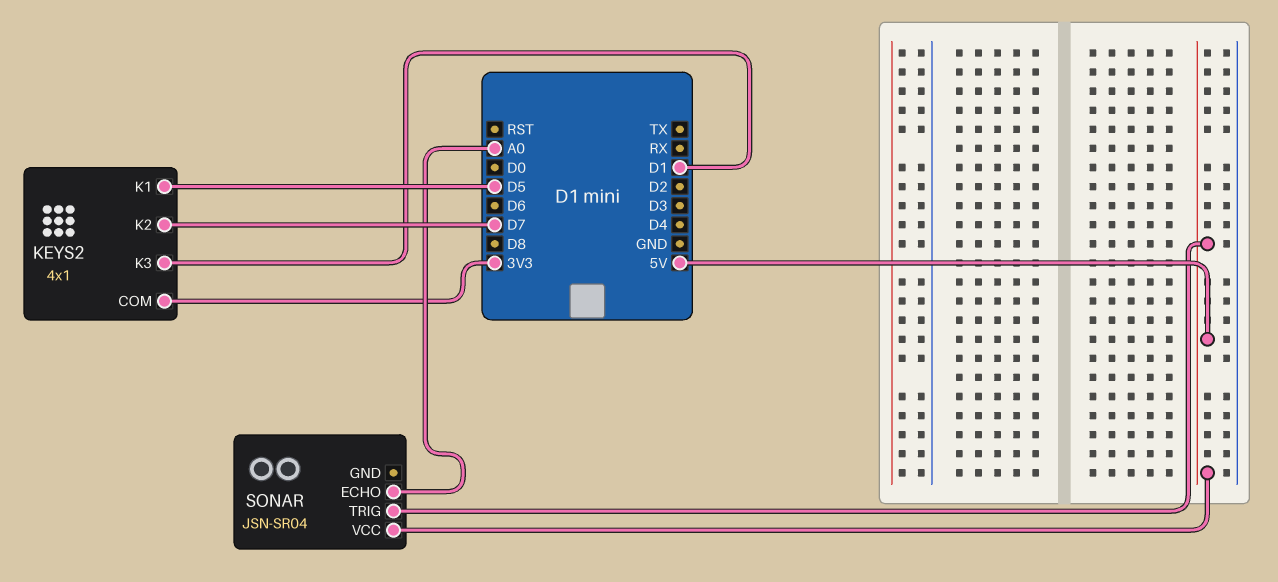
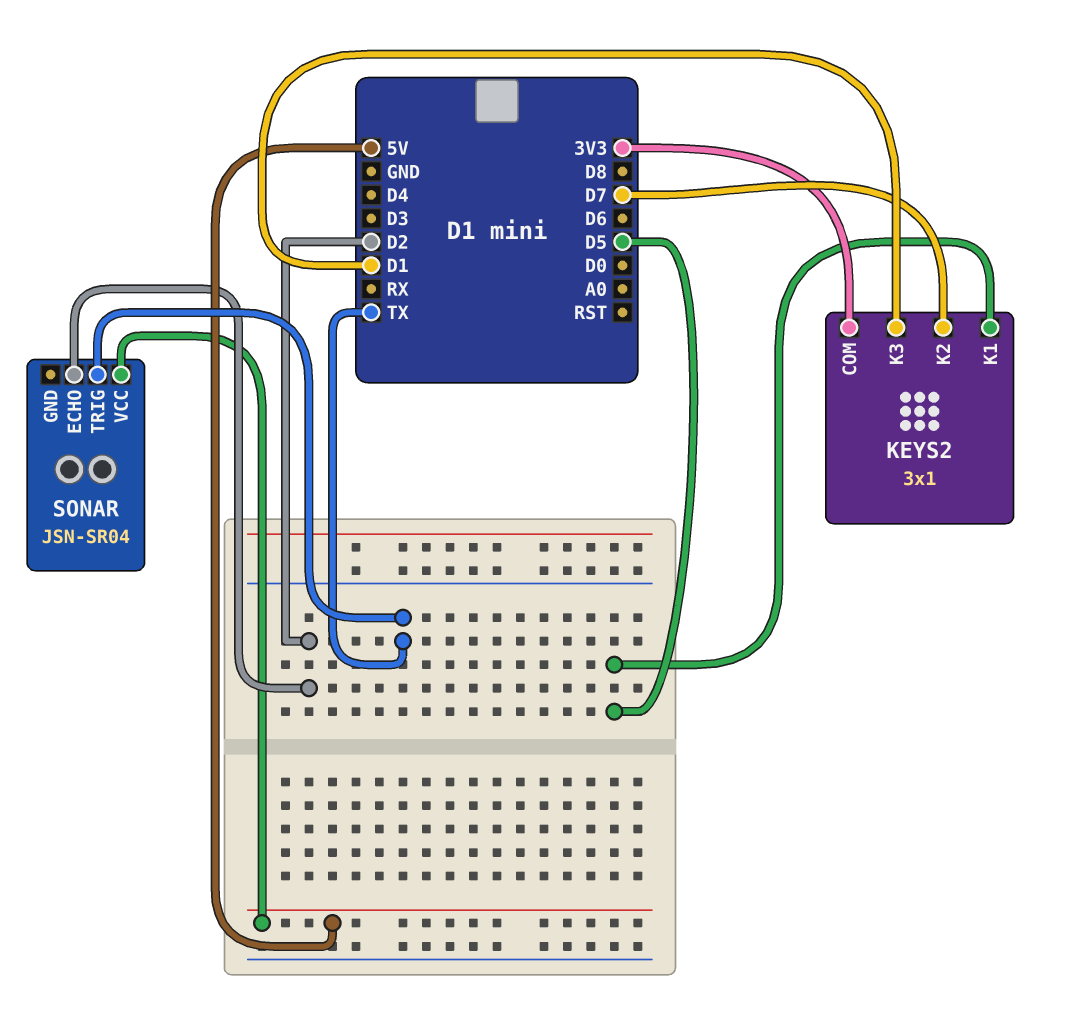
KEYS2: 4x1 -> 3x1
SONAR pin ECHO: A0 -> D2
SONAR pin TRIG: 5V -> TX

